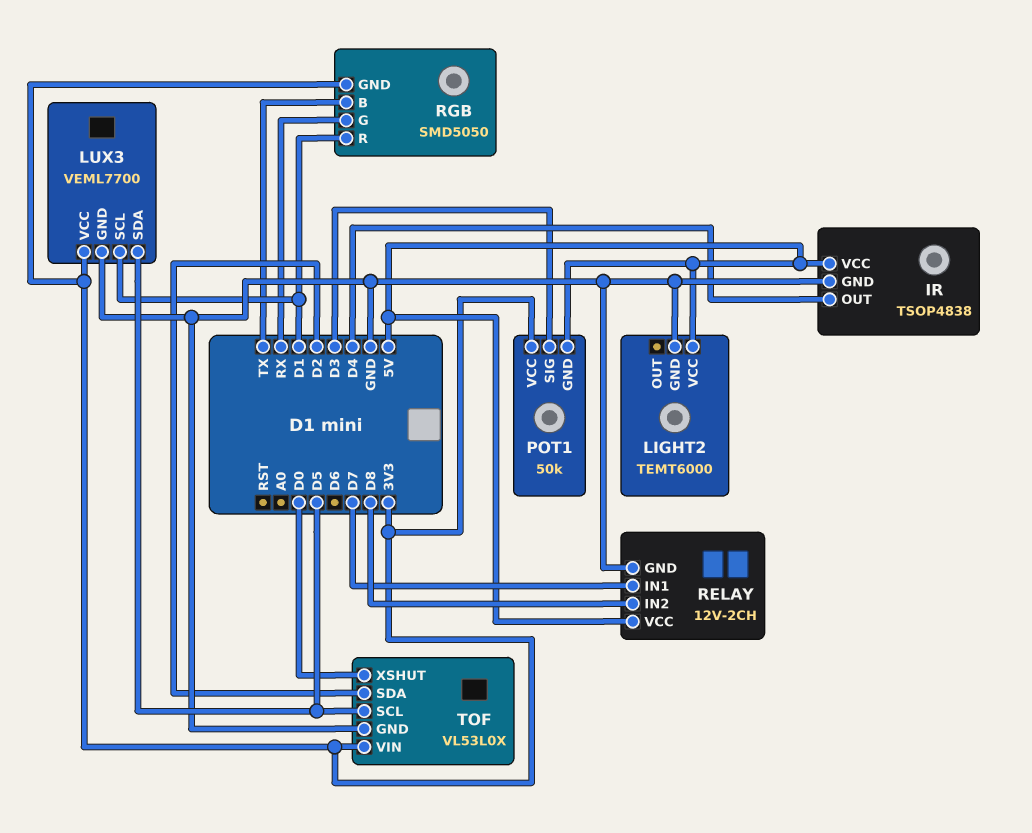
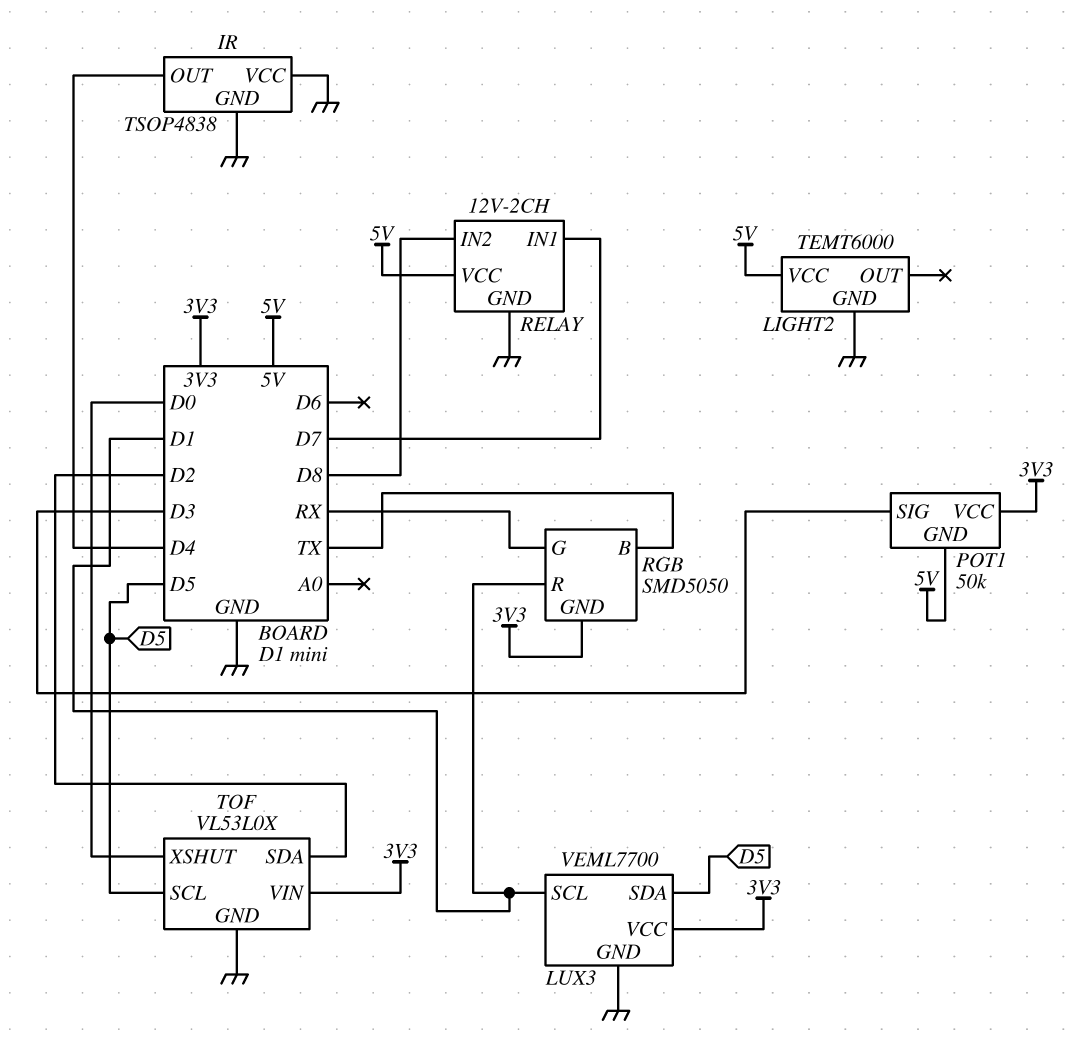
IR pin VCC: 5V -> GND

